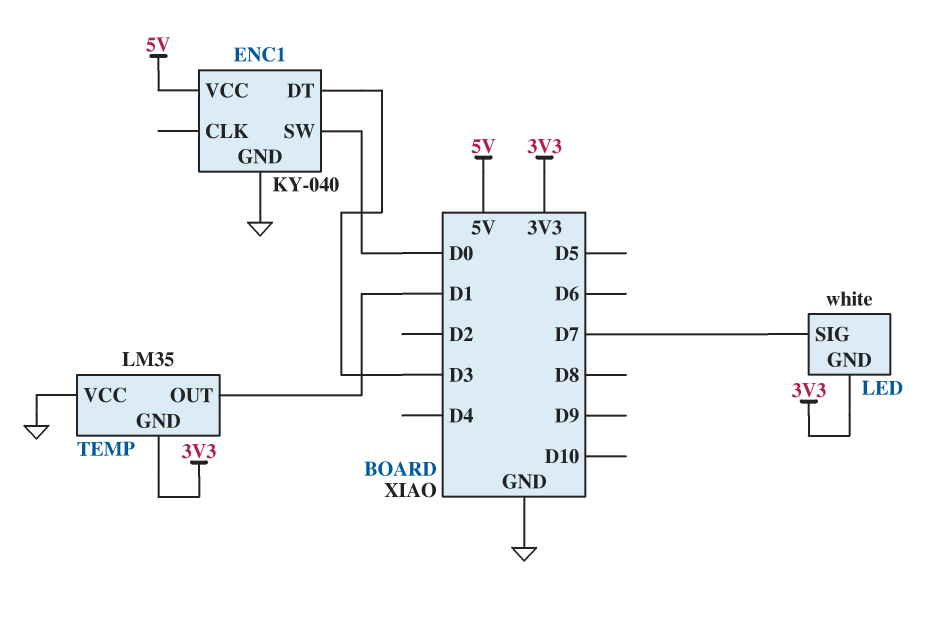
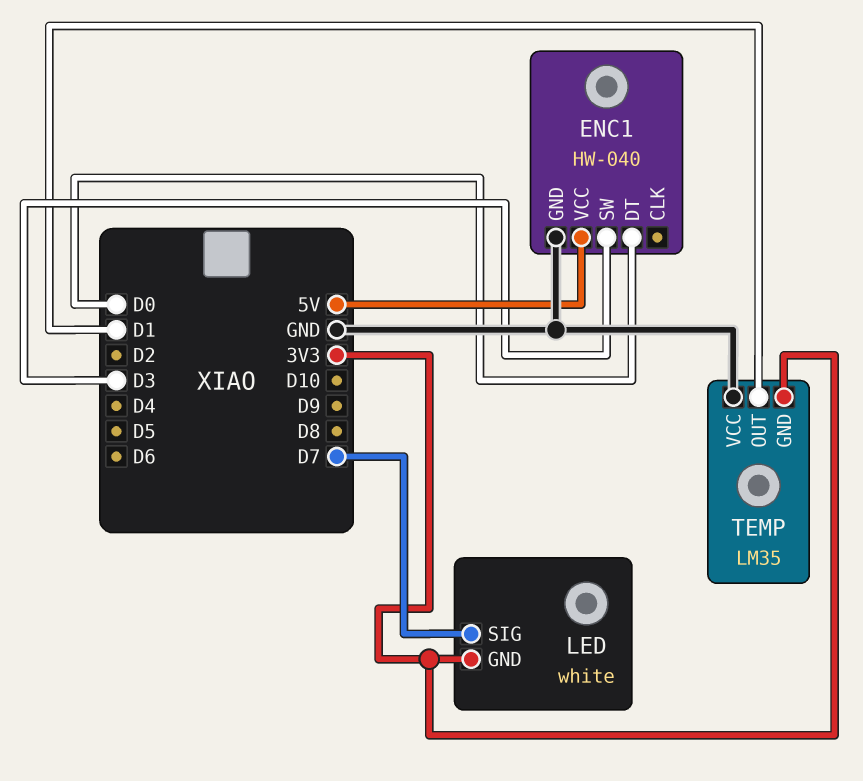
ENC1: KY-040 -> HW-040
ENC1 pin DT: D3 -> D0
ENC1 pin SW: D0 -> D3

